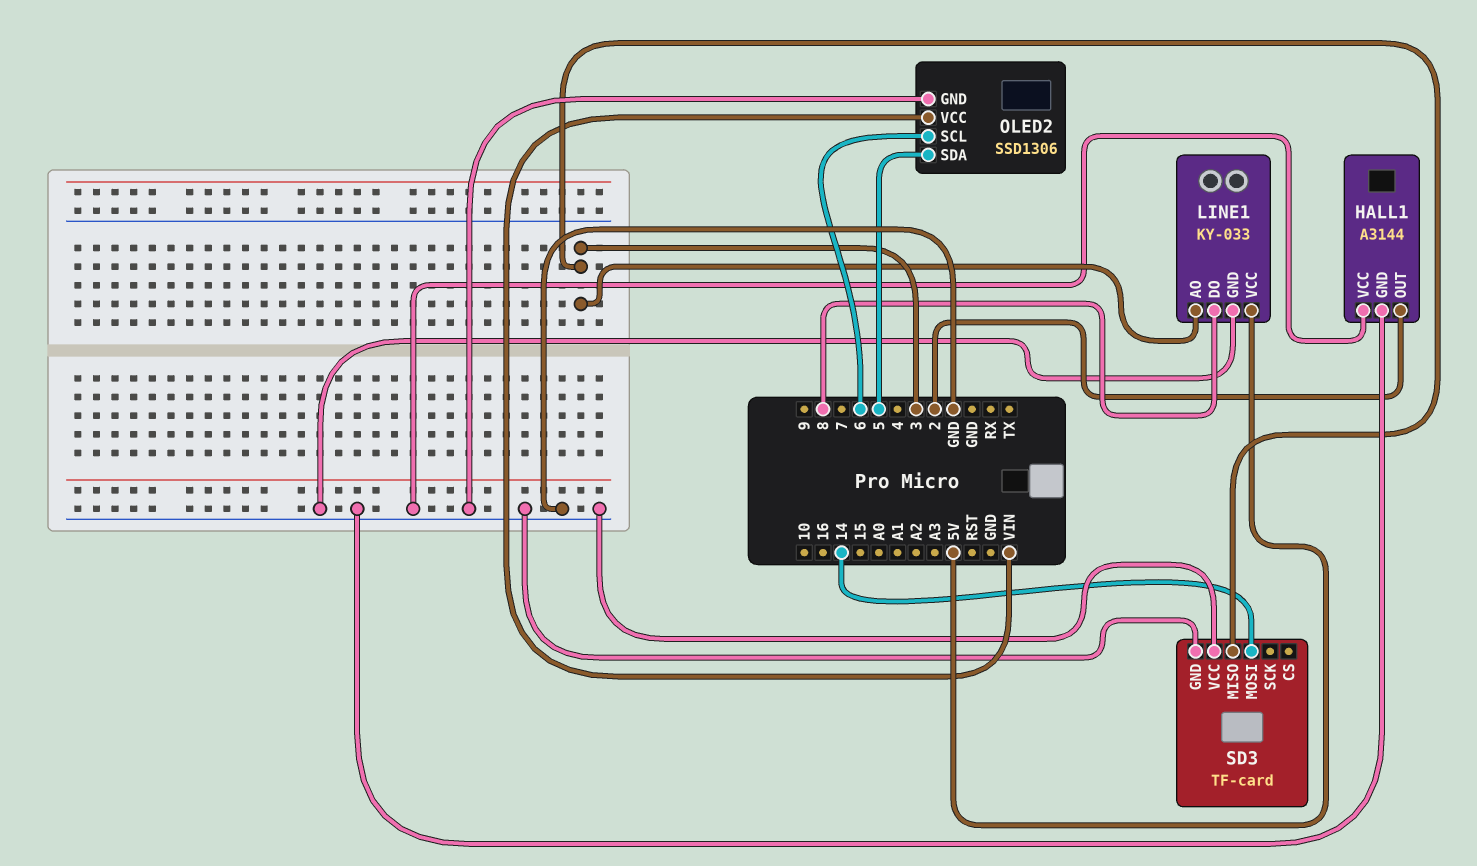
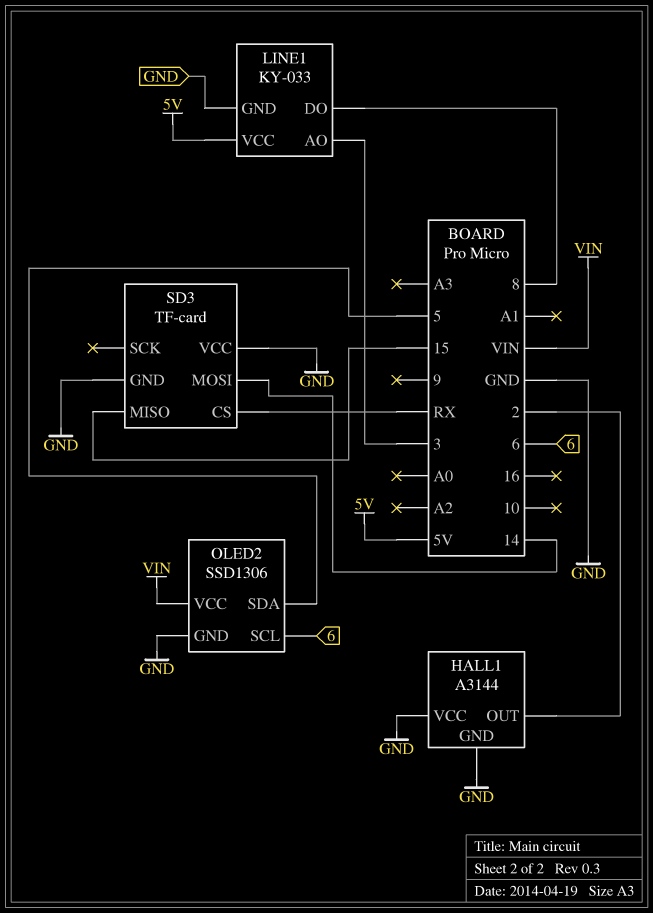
SD3 pin CS: none -> RX
SD3 pin MISO: 3 -> 15

